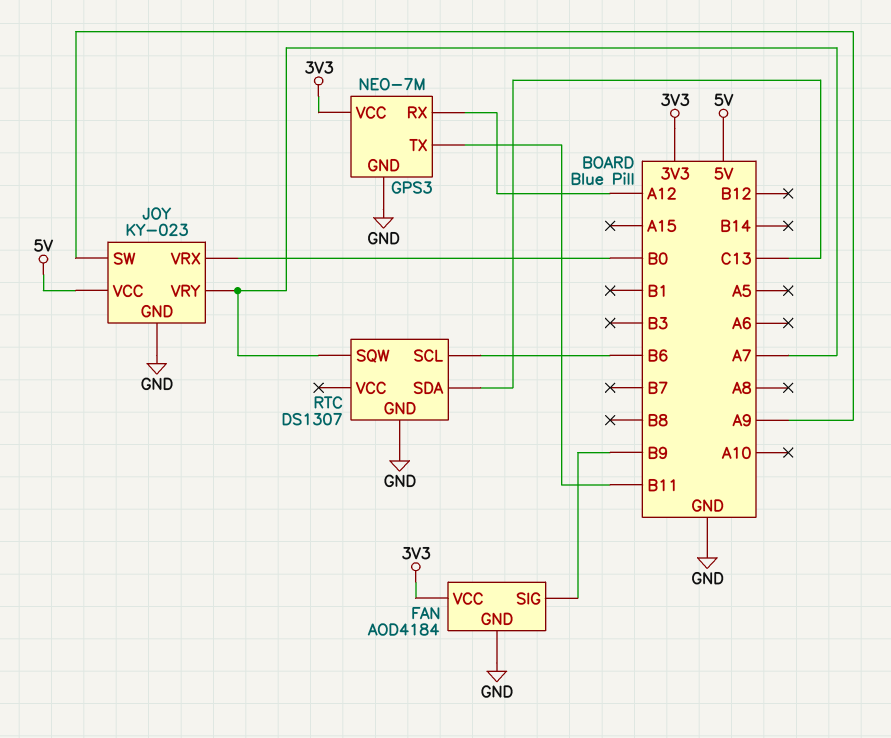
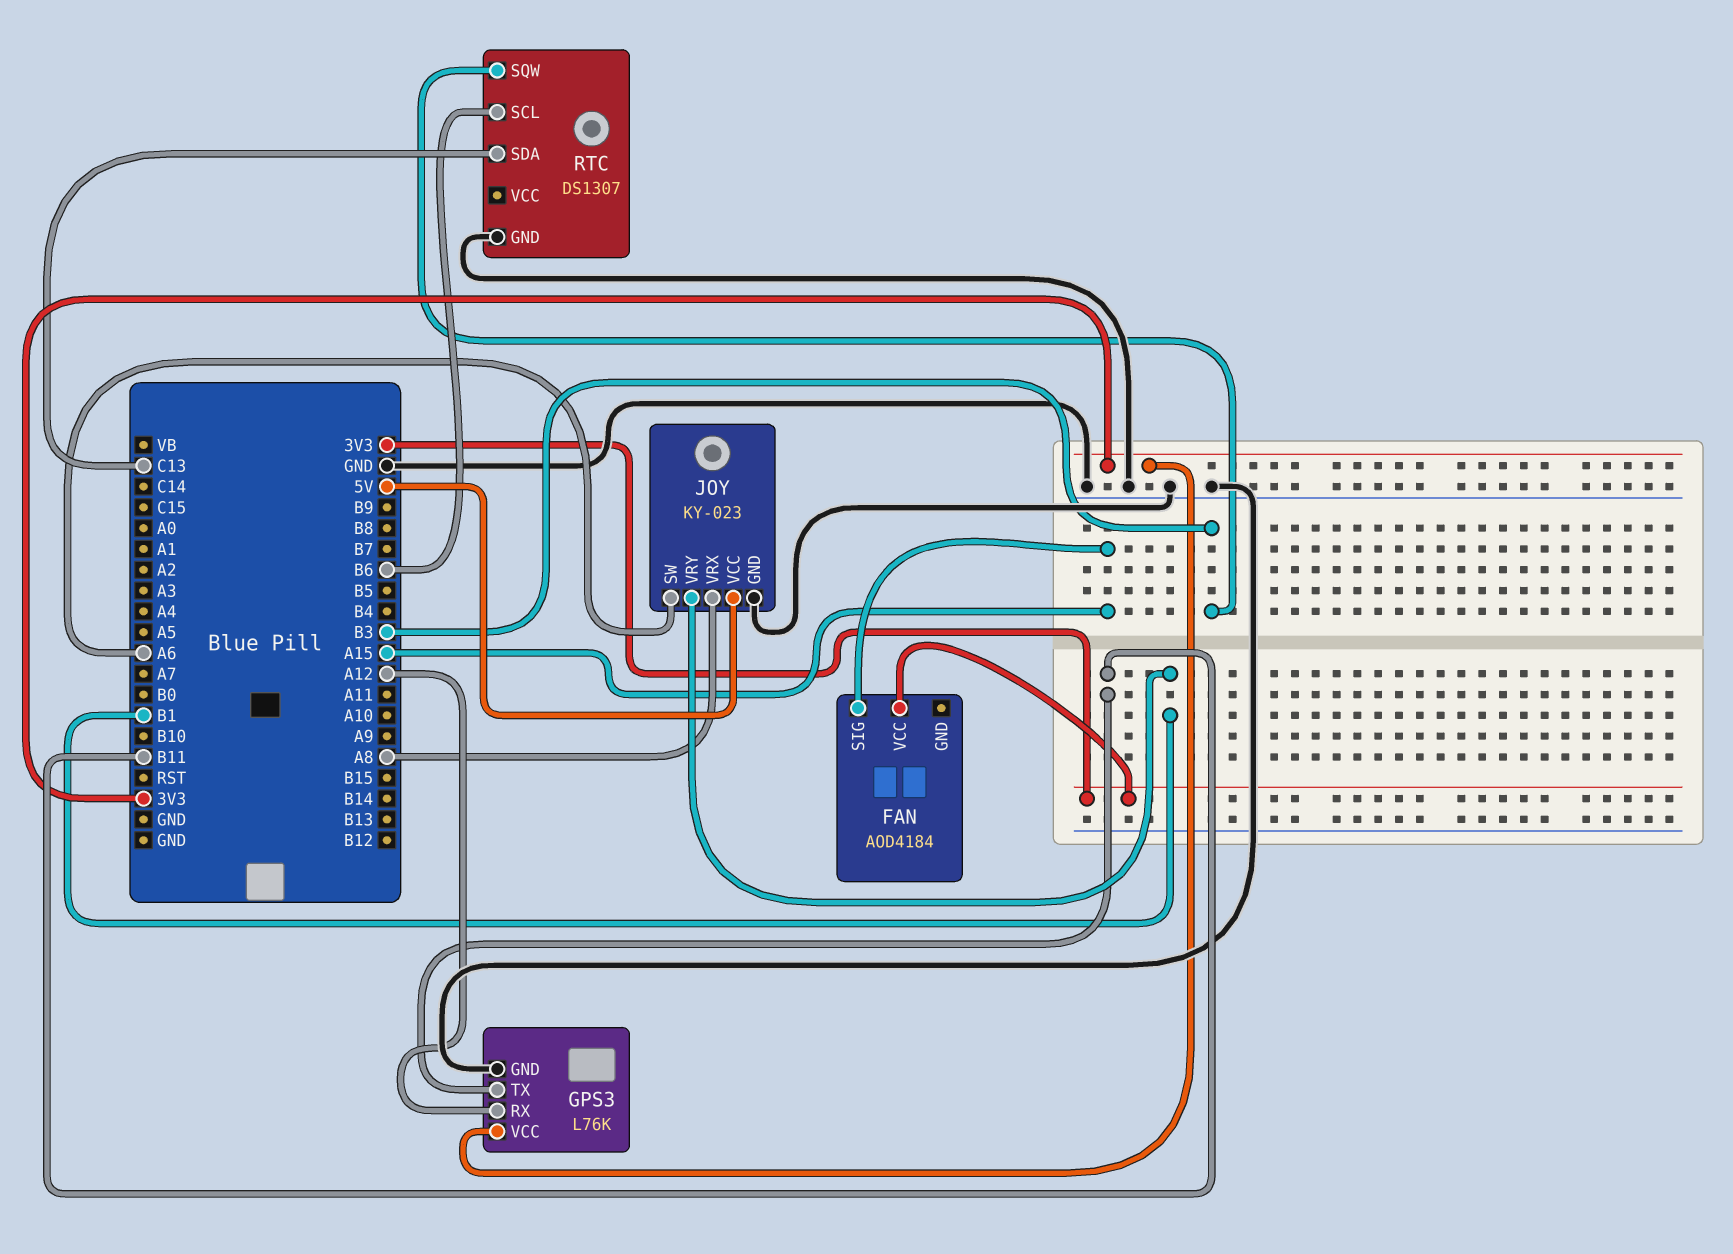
FAN pin GND: GND -> none
FAN pin SIG: B9 -> A15
GPS3: NEO-7M -> L76K
JOY pin SW: A9 -> A6
JOY pin VRX: B0 -> A8
JOY pin VRY: A7 -> B1
RTC pin SQW: A7 -> B3

